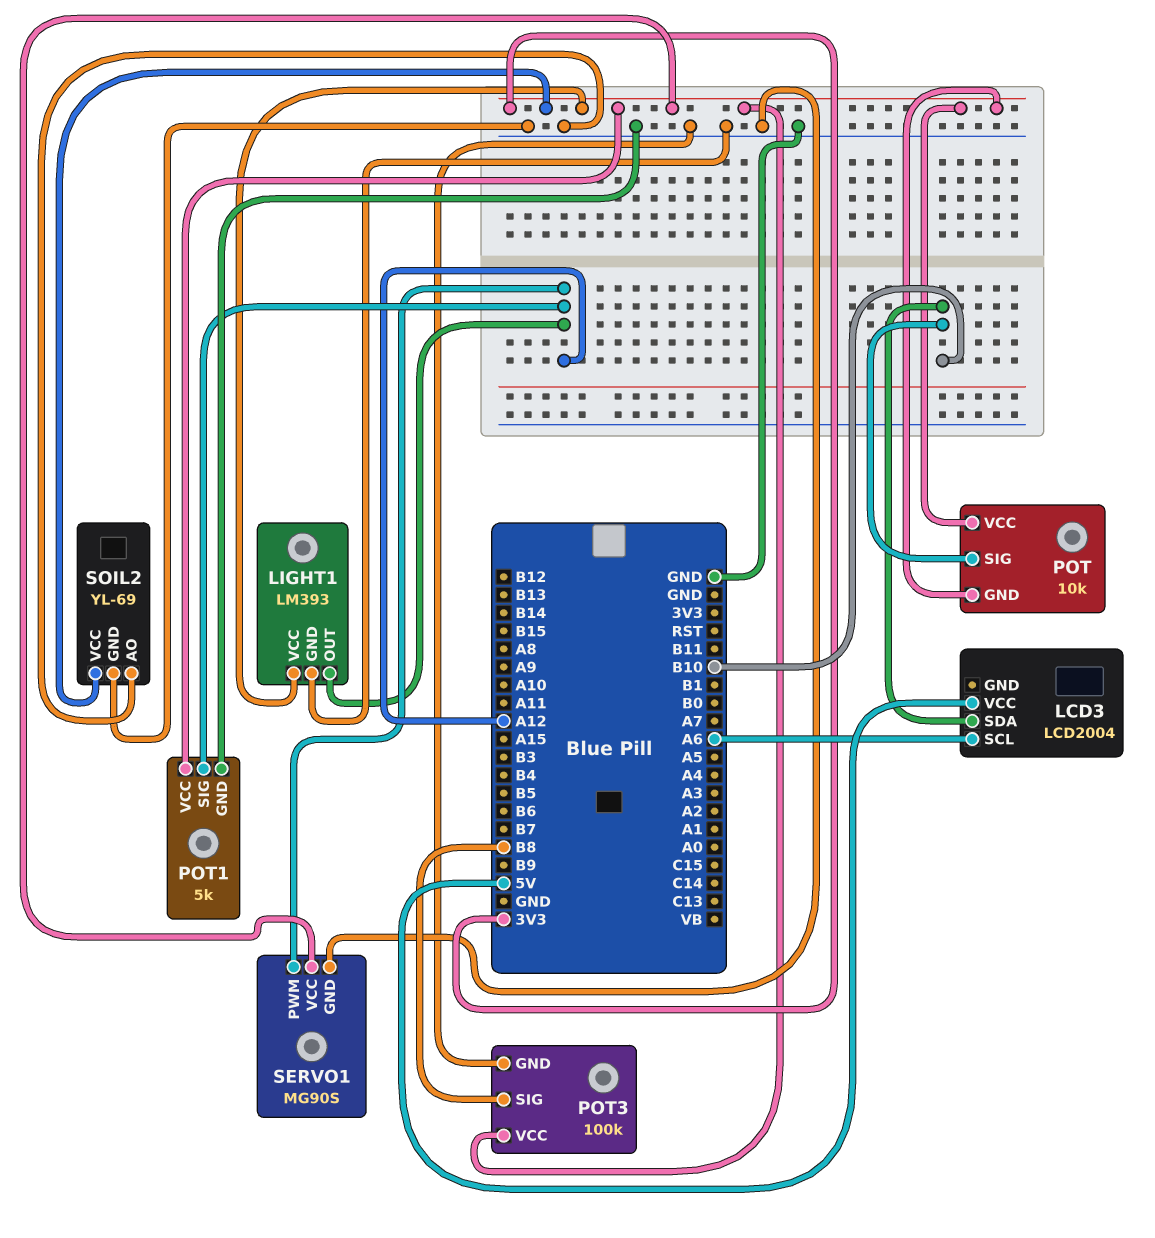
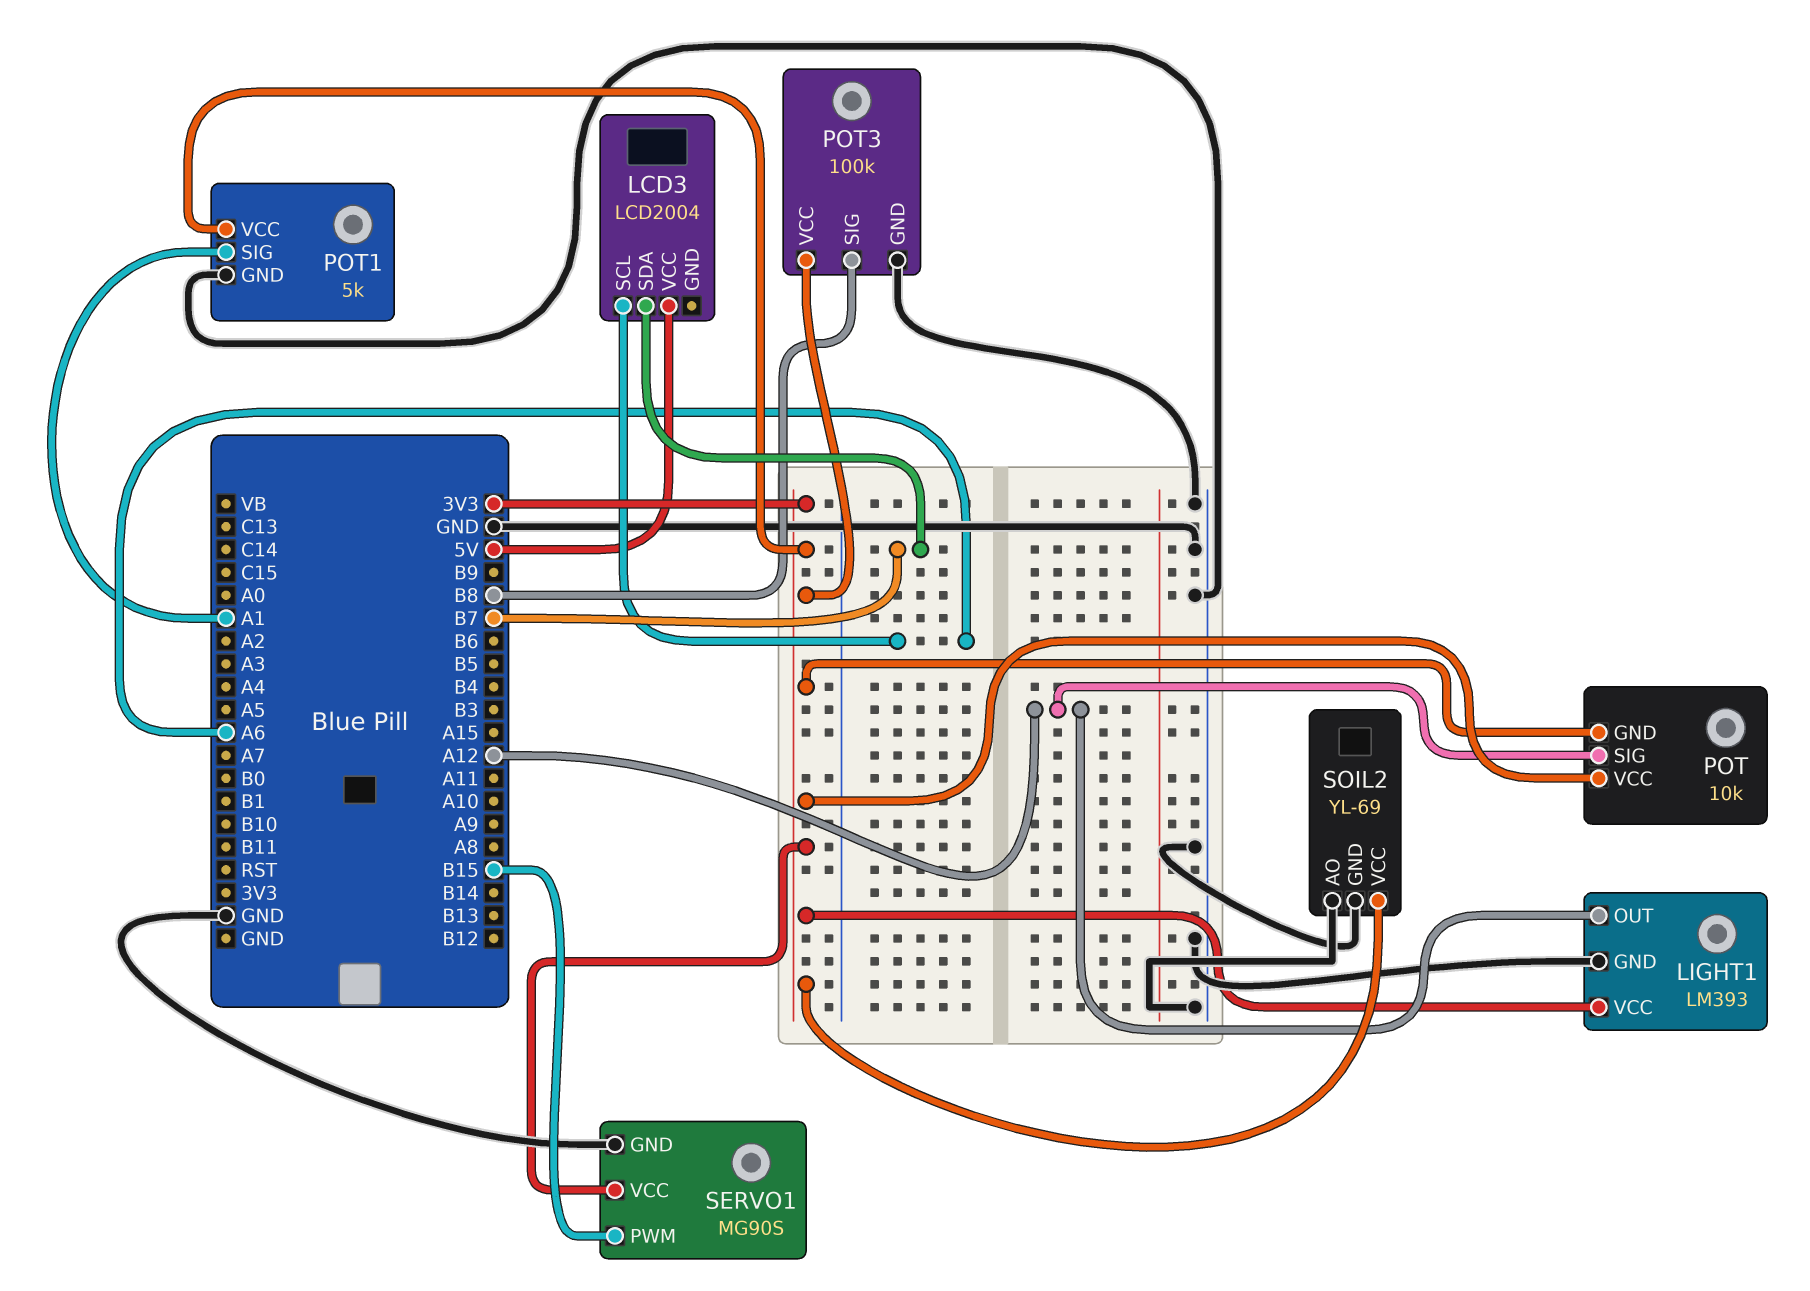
LCD3 pin SDA: B10 -> B7
POT pin SIG: B10 -> A12
POT1 pin SIG: A12 -> A1
SERVO1 pin PWM: A12 -> B15

